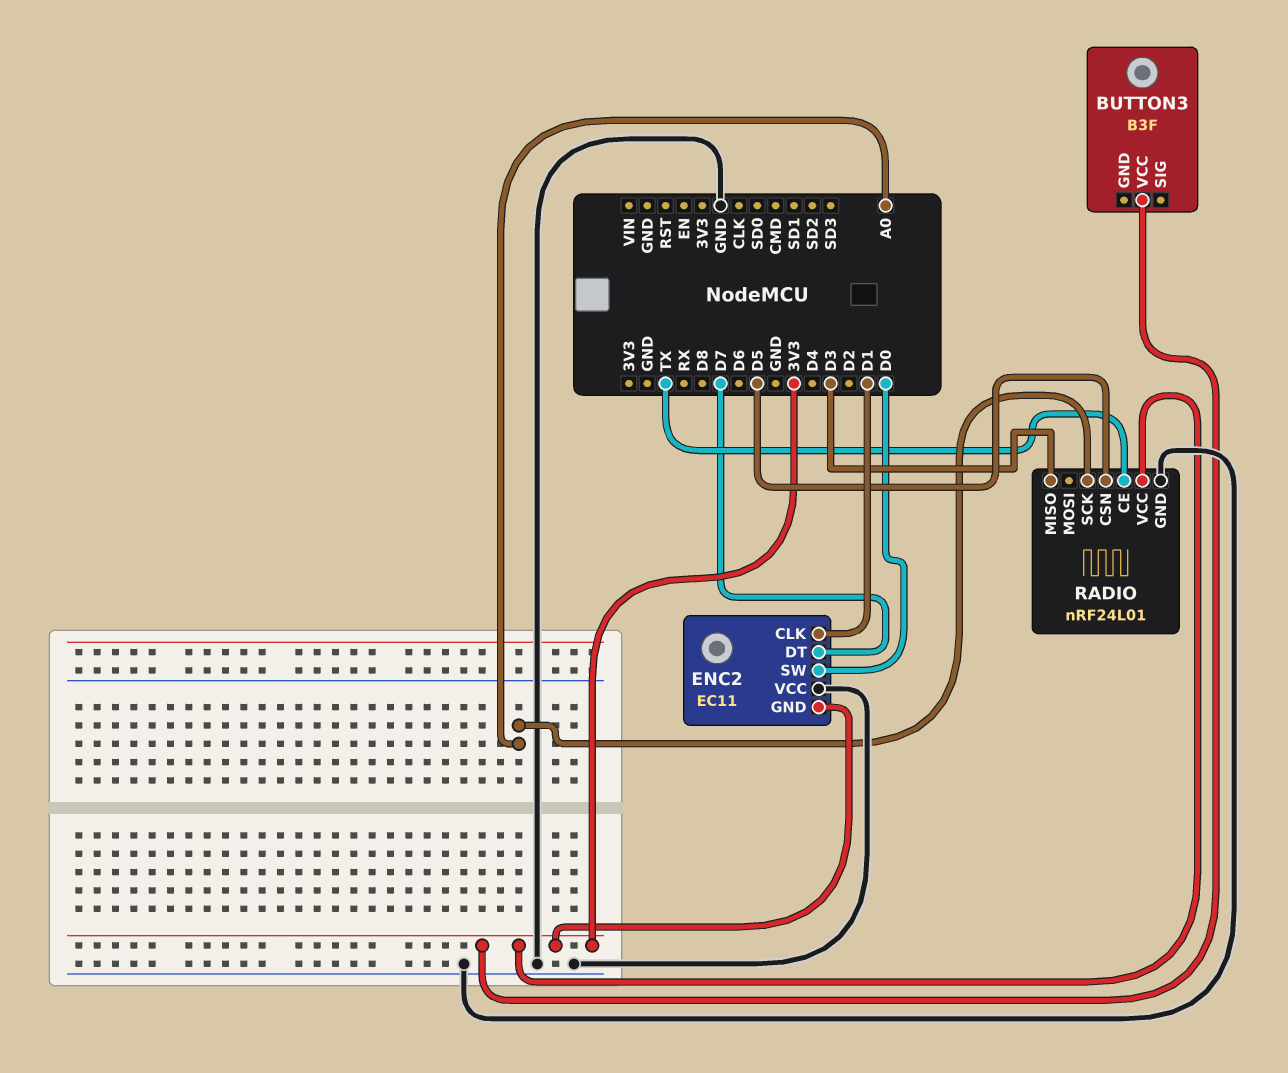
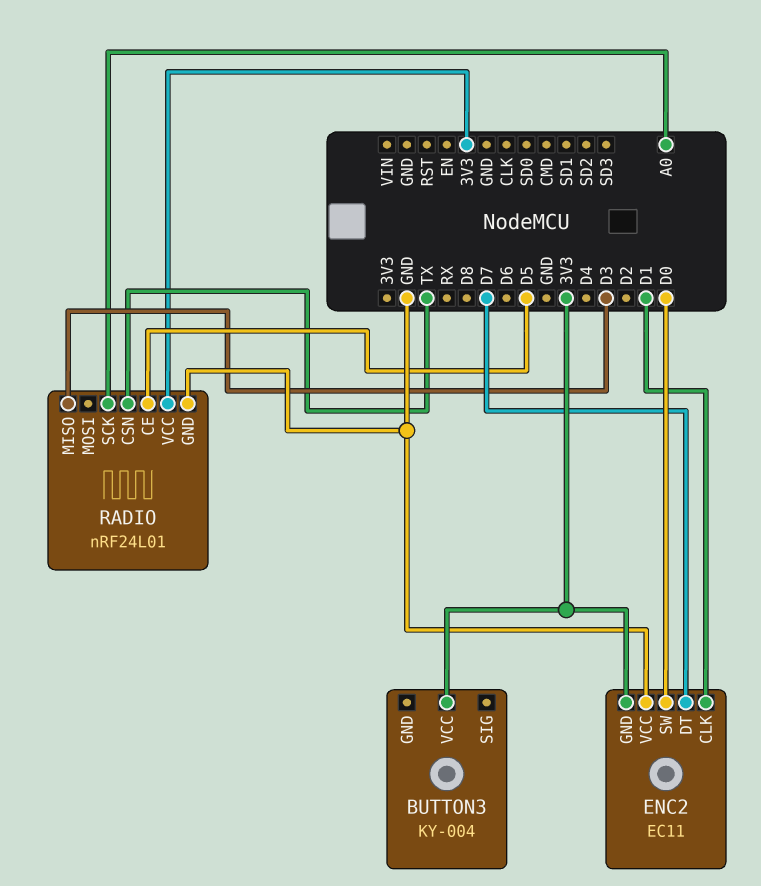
BUTTON3: B3F -> KY-004
RADIO pin CE: TX -> D5
RADIO pin CSN: D5 -> TX

